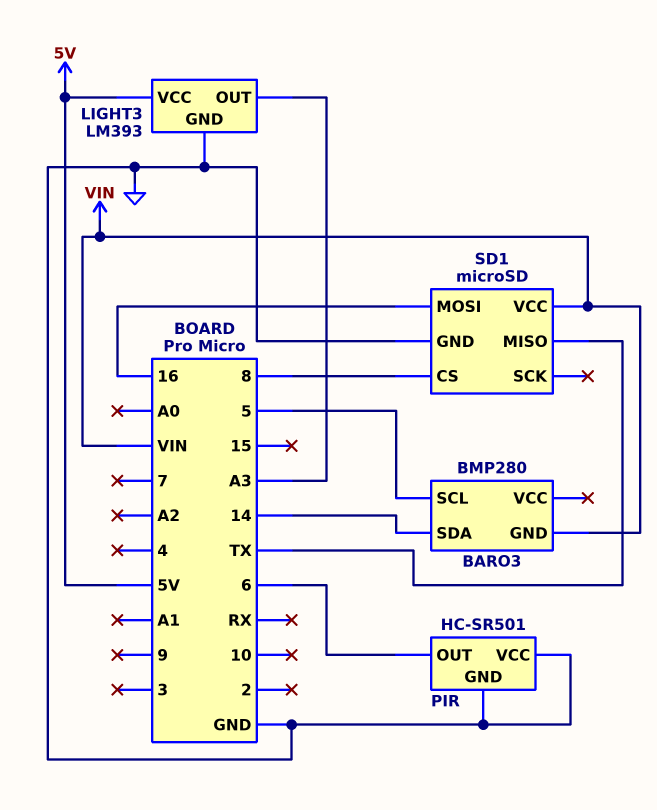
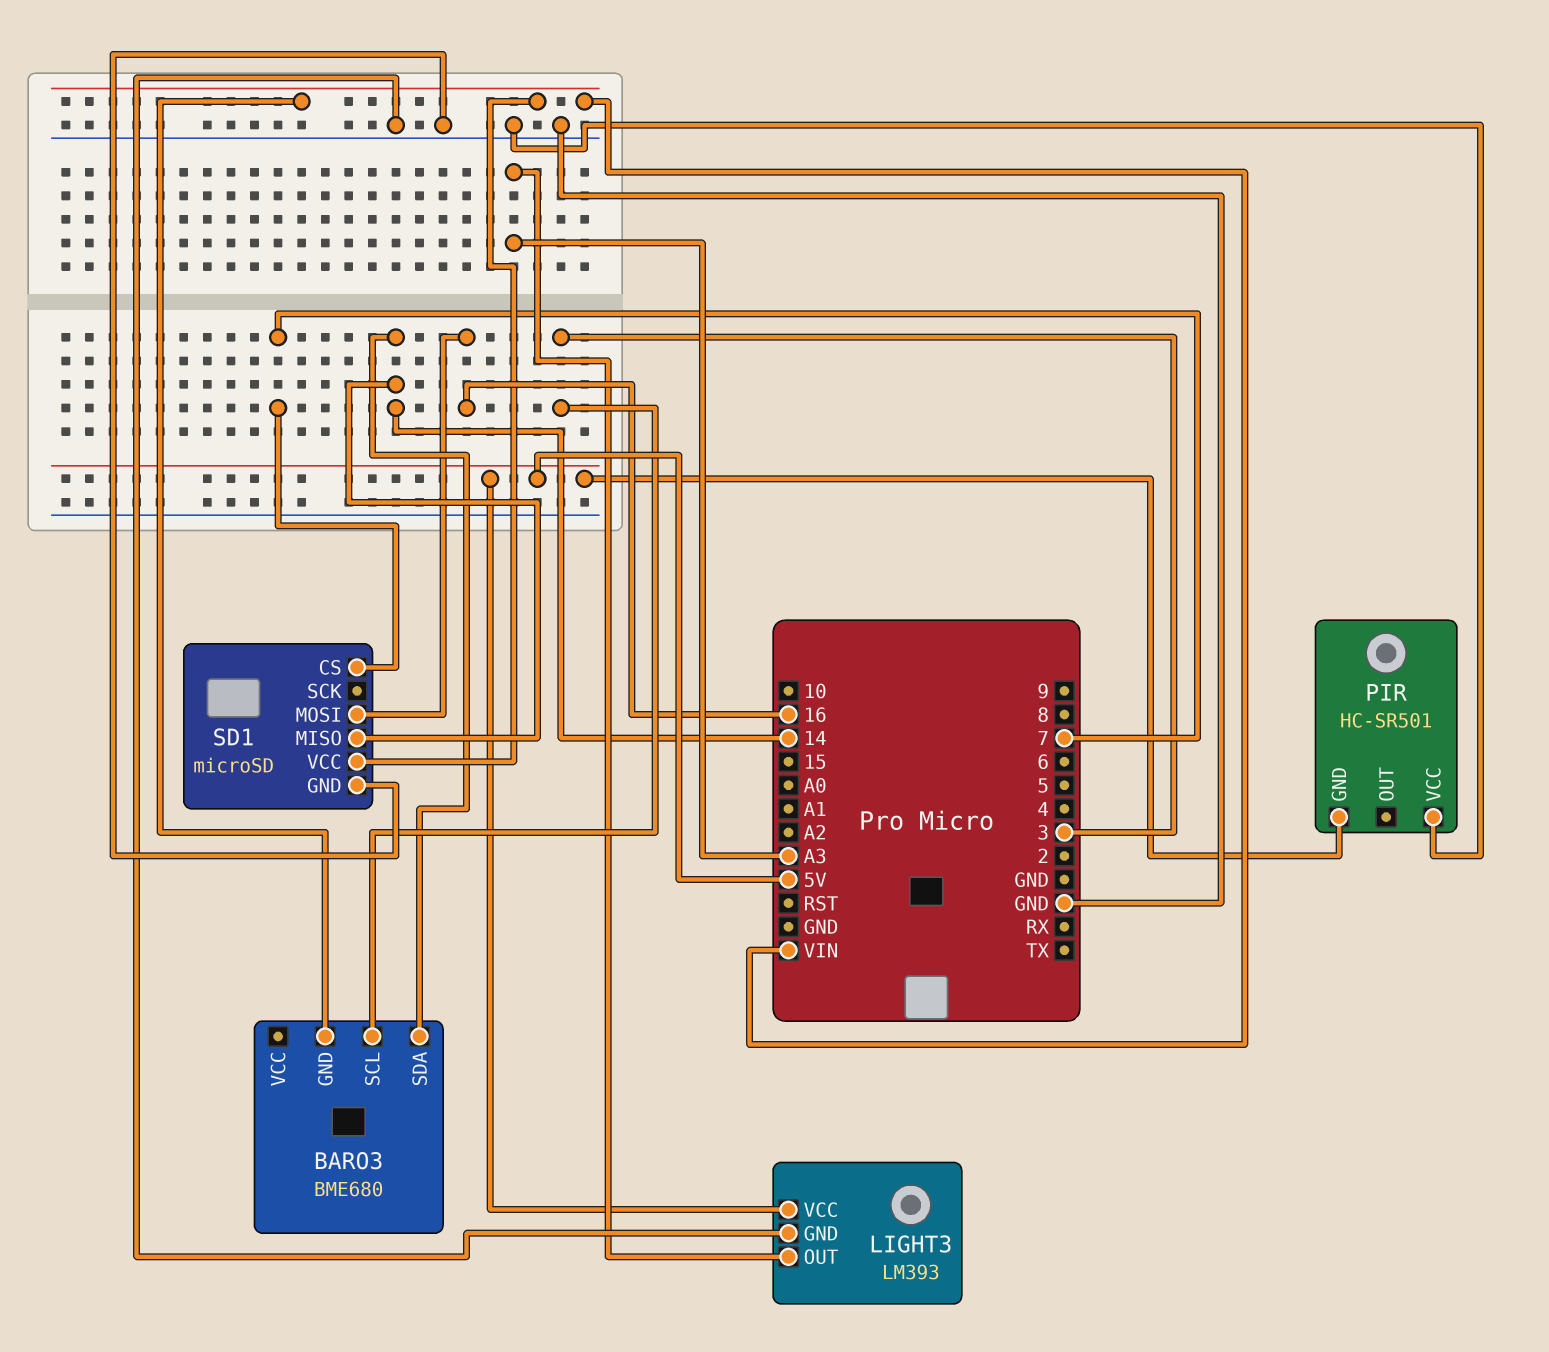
BARO3: BMP280 -> BME680
BARO3 pin SCL: 5 -> 3
PIR pin GND: GND -> 5V
PIR pin OUT: 6 -> none
SD1 pin CS: 8 -> 7
SD1 pin MISO: TX -> 14

